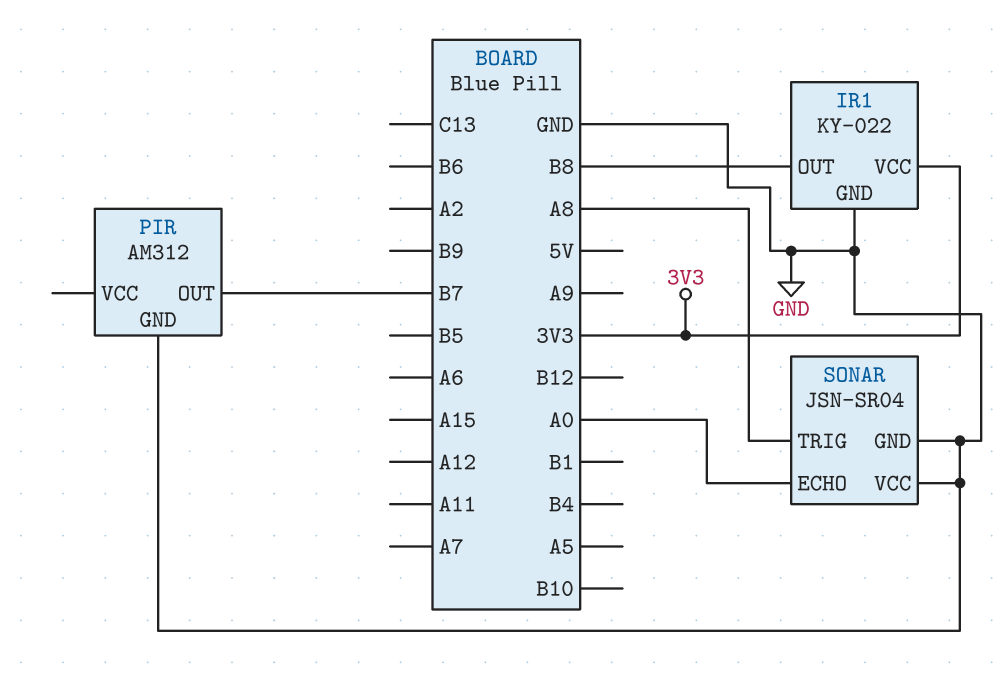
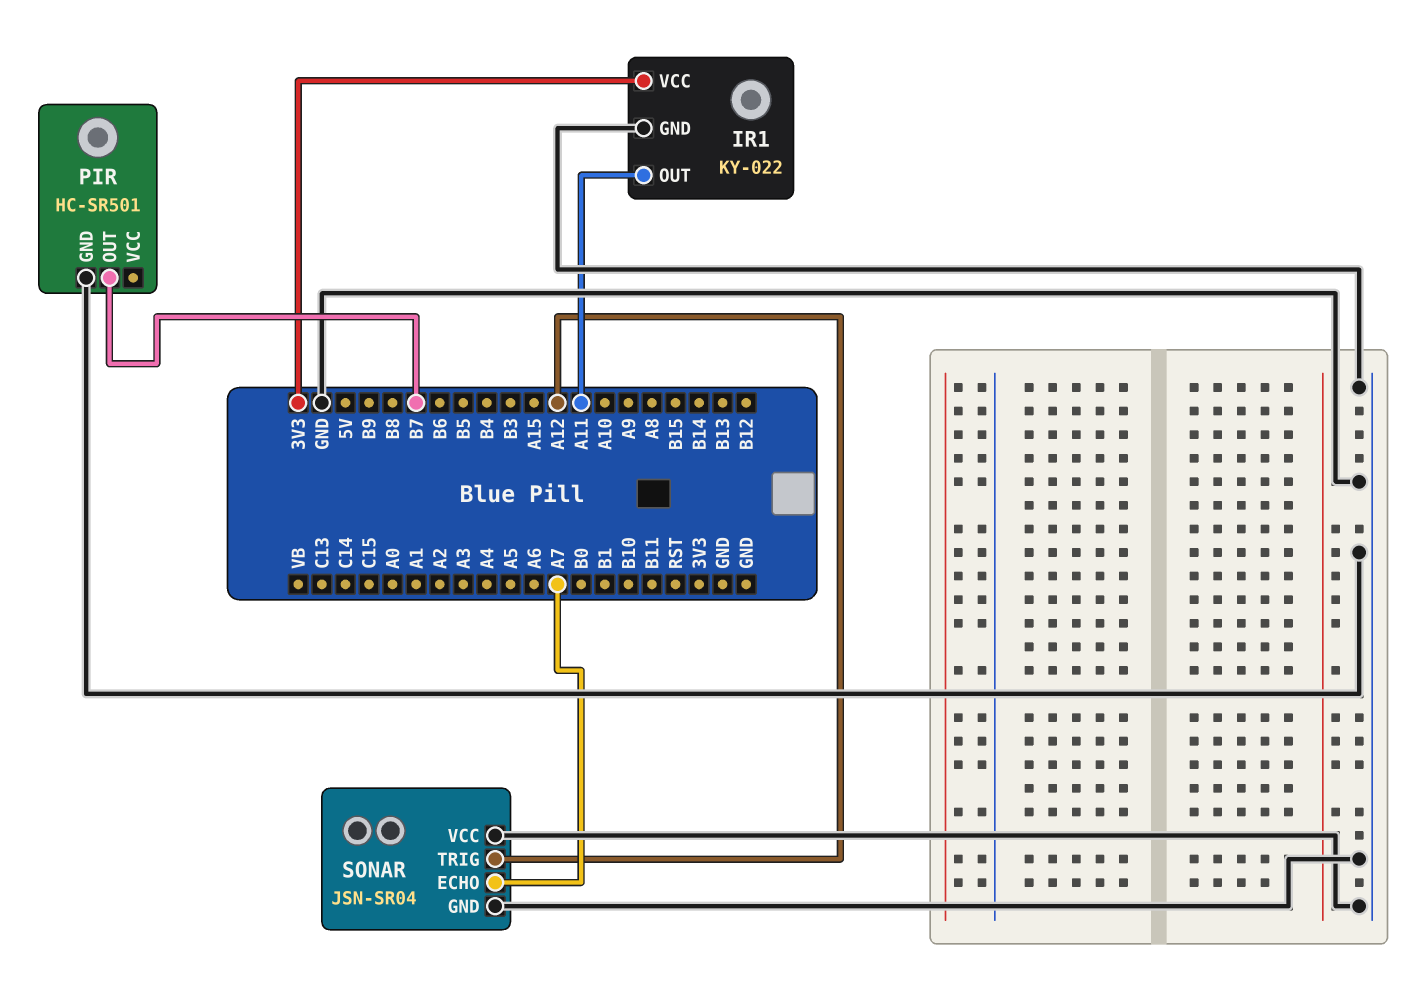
IR1 pin OUT: B8 -> A11
PIR: AM312 -> HC-SR501
SONAR pin ECHO: A0 -> A7
SONAR pin TRIG: A8 -> A12

